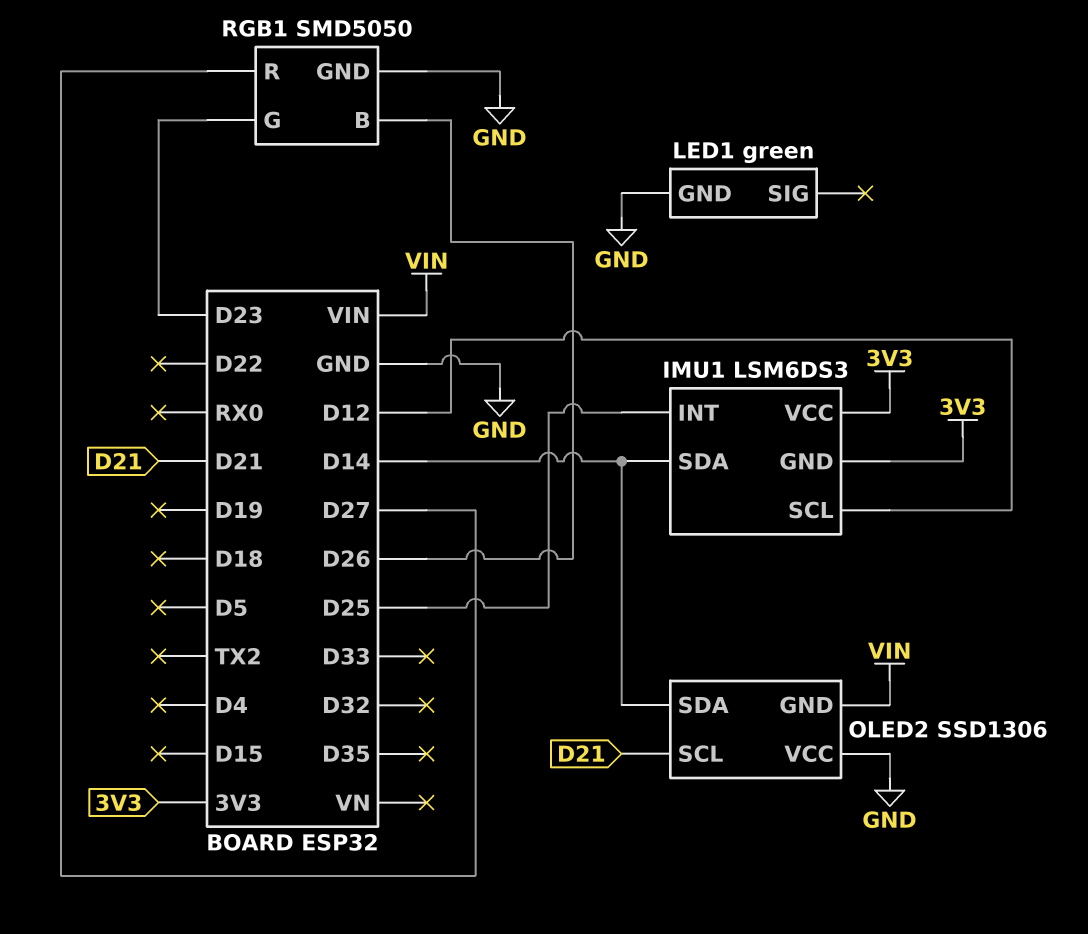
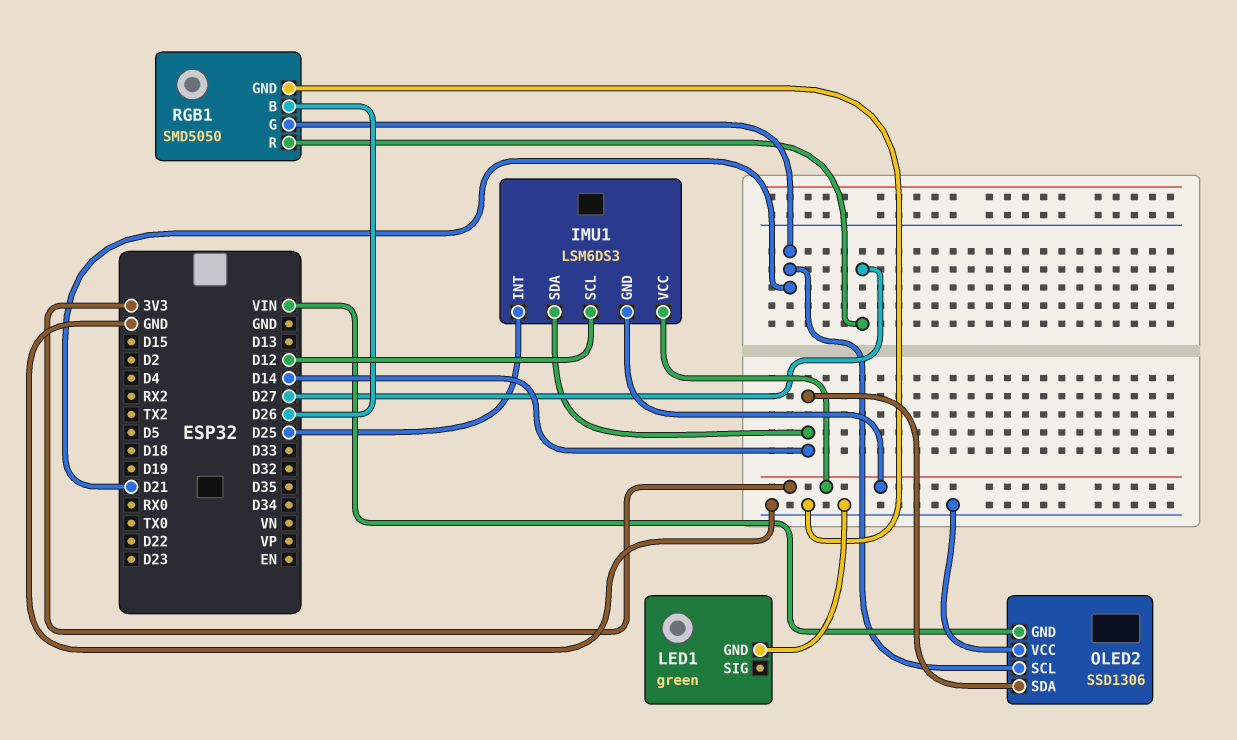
RGB1 pin G: D23 -> D21

